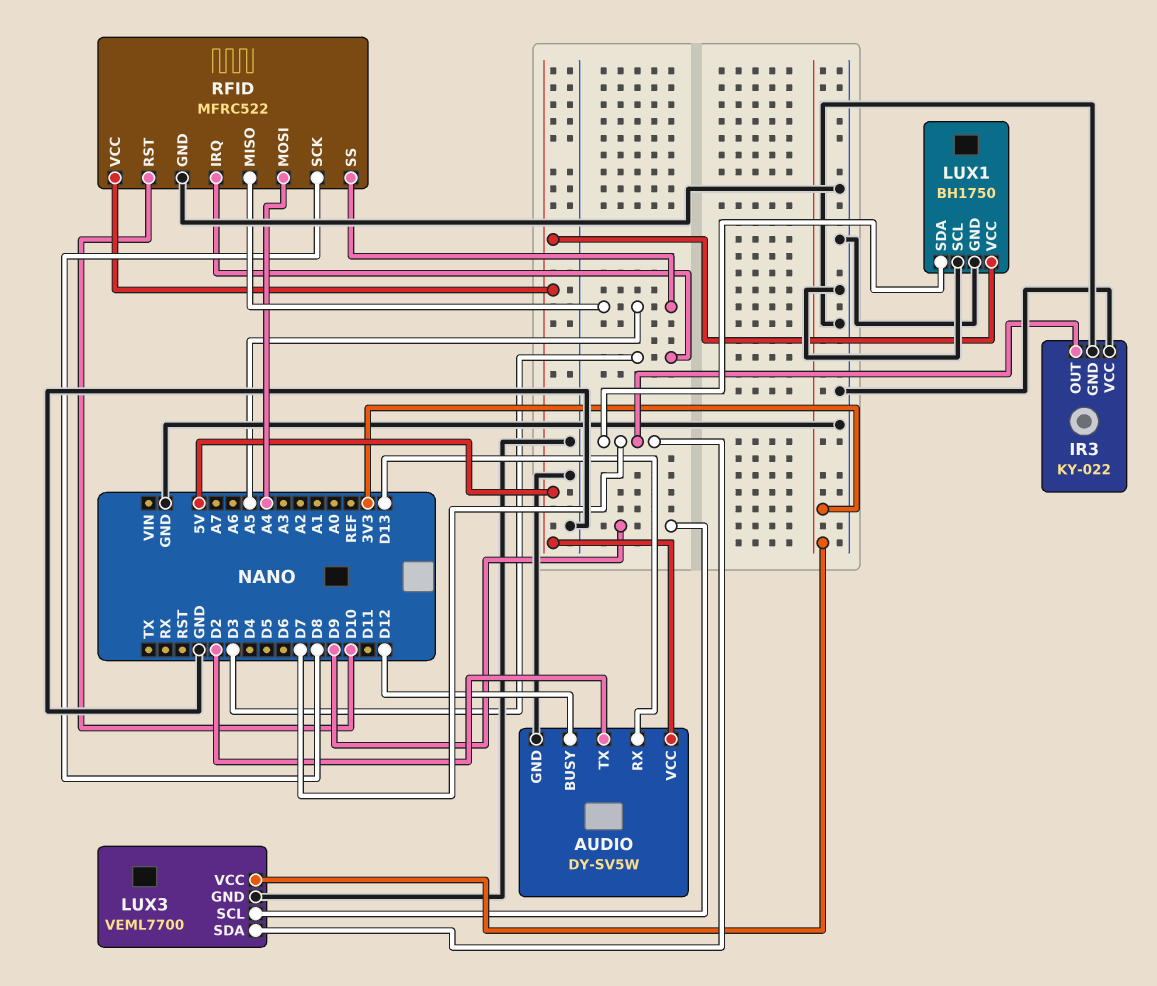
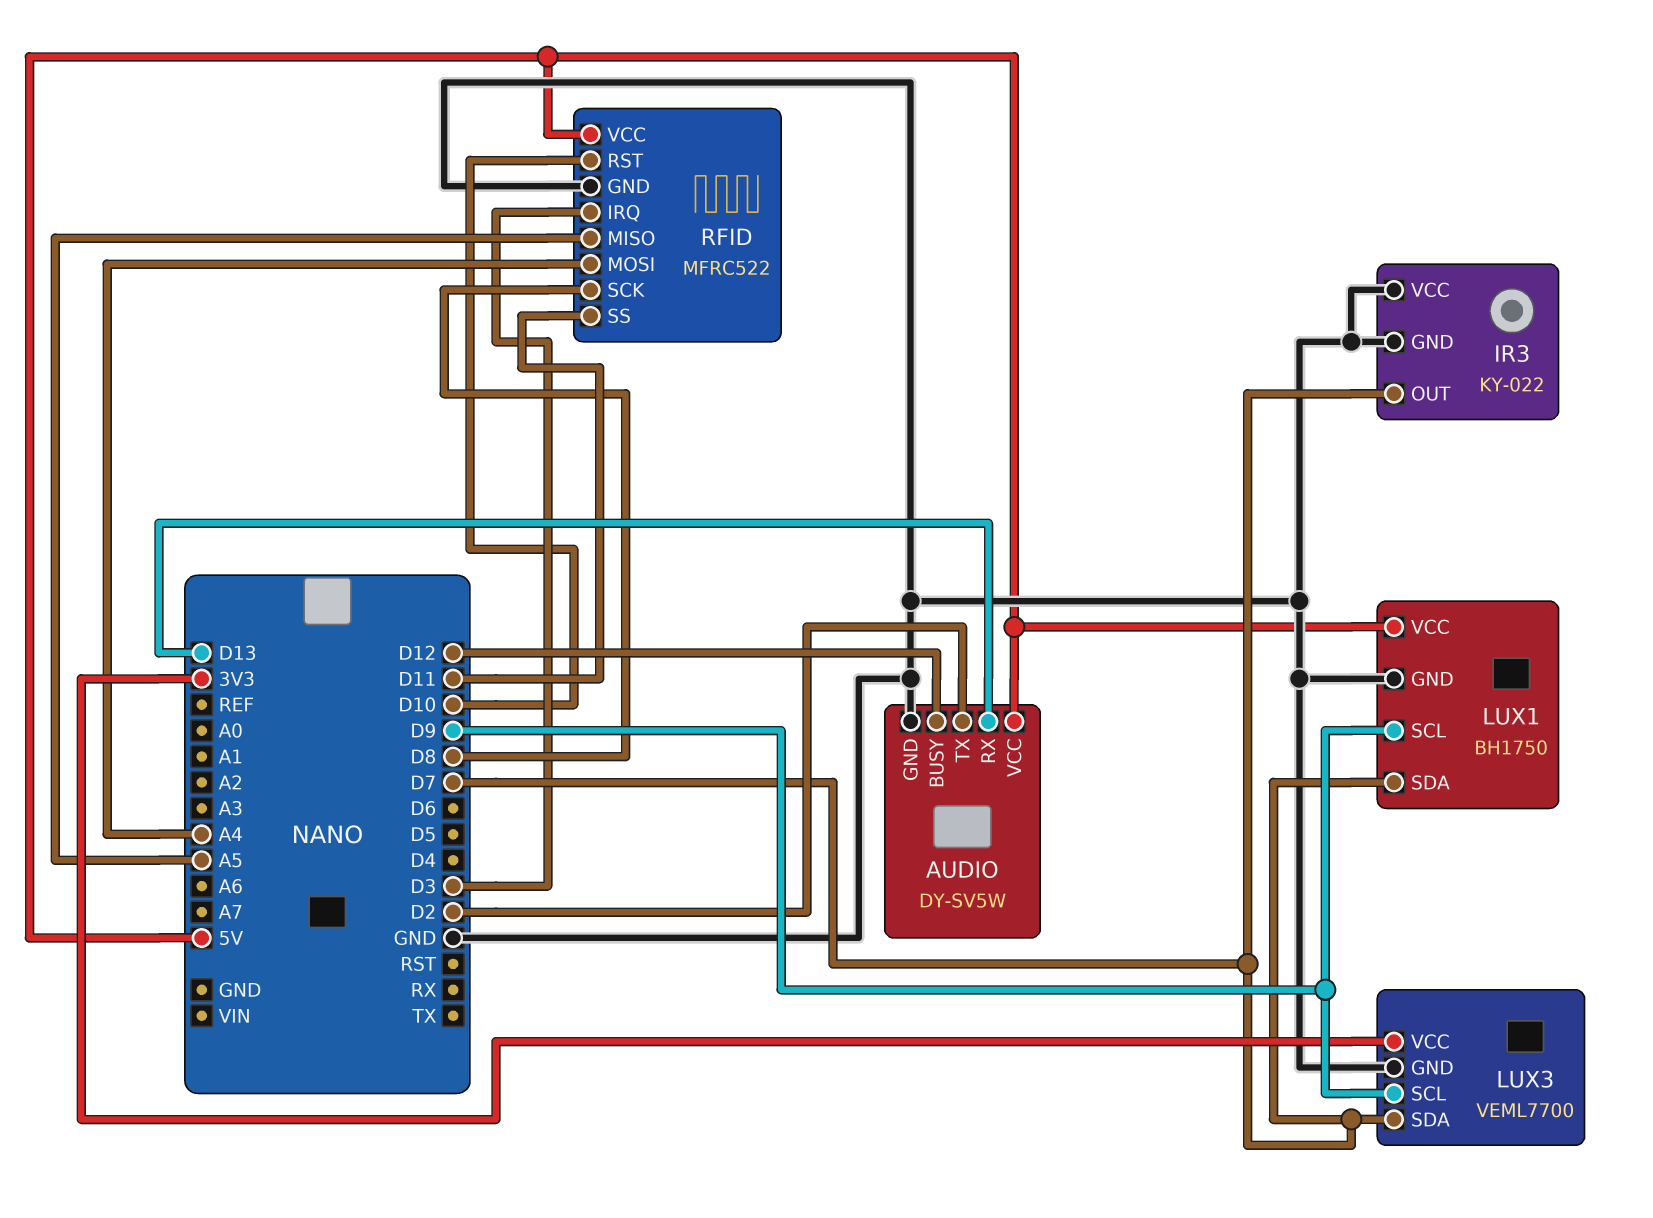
LUX1 pin SCL: GND -> D9
RFID pin SS: A5 -> D11

